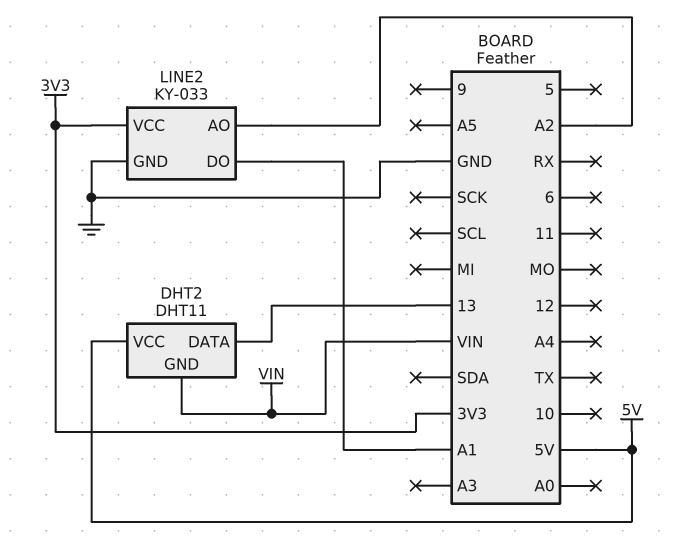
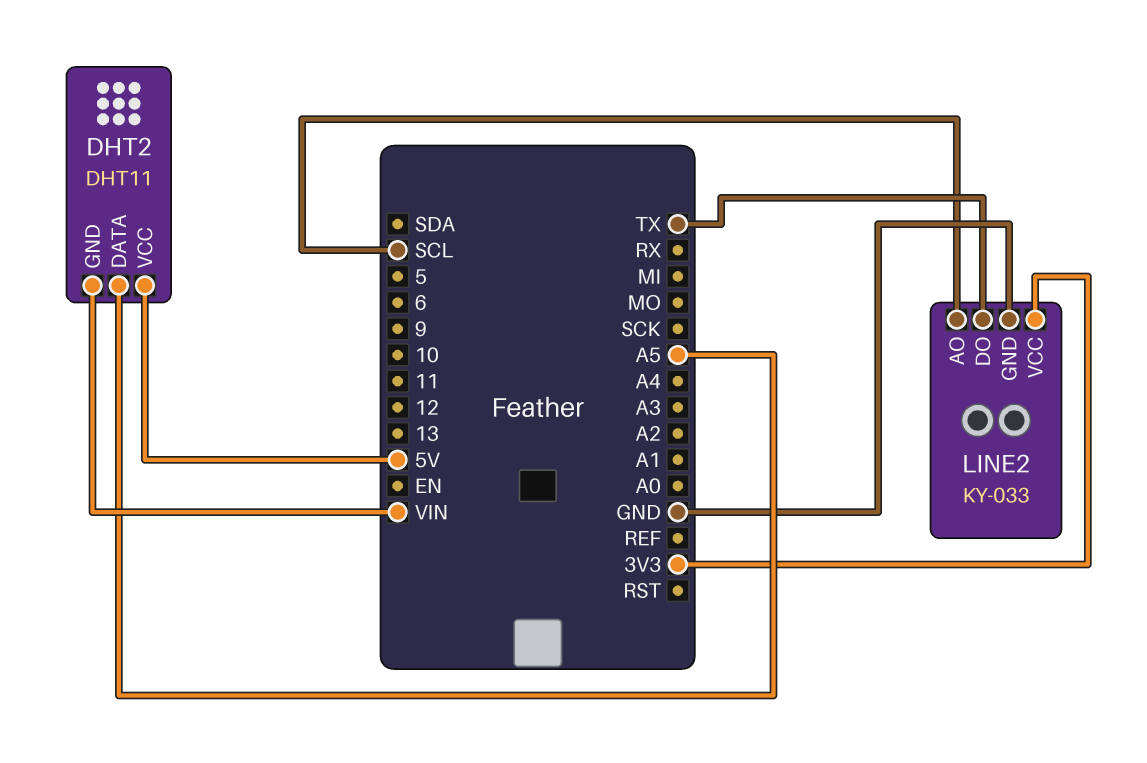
DHT2 pin DATA: 13 -> A5
LINE2 pin AO: A2 -> SCL
LINE2 pin DO: A1 -> TX

